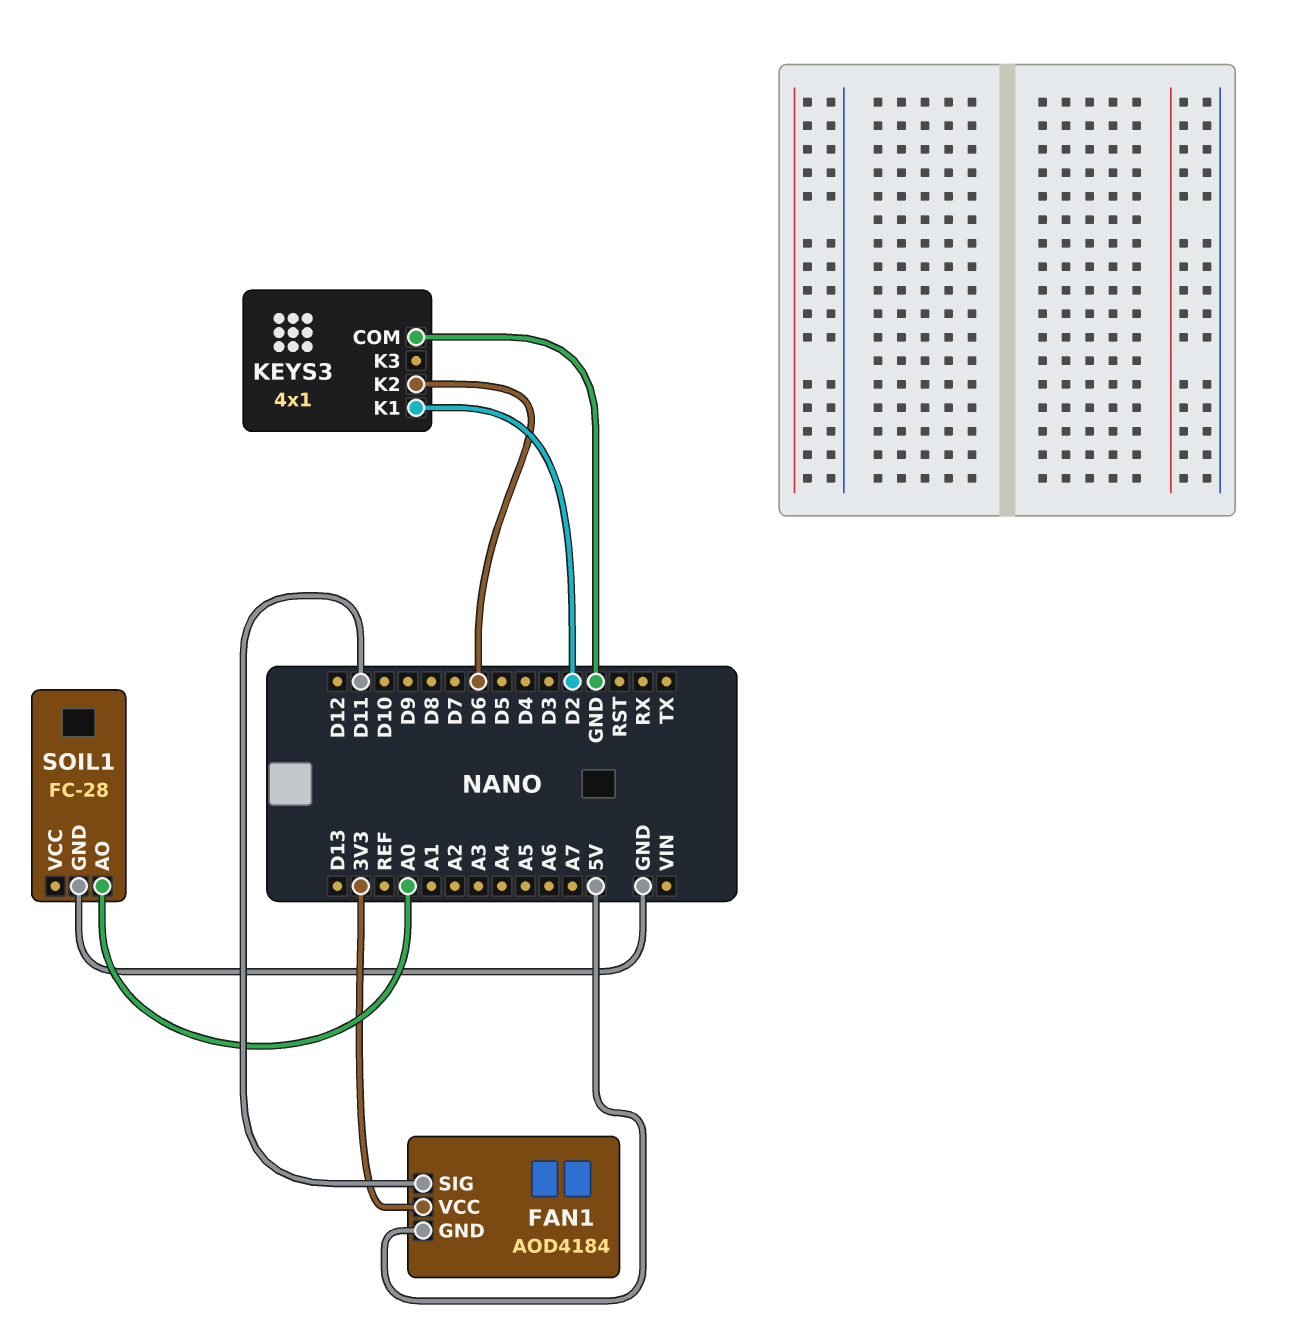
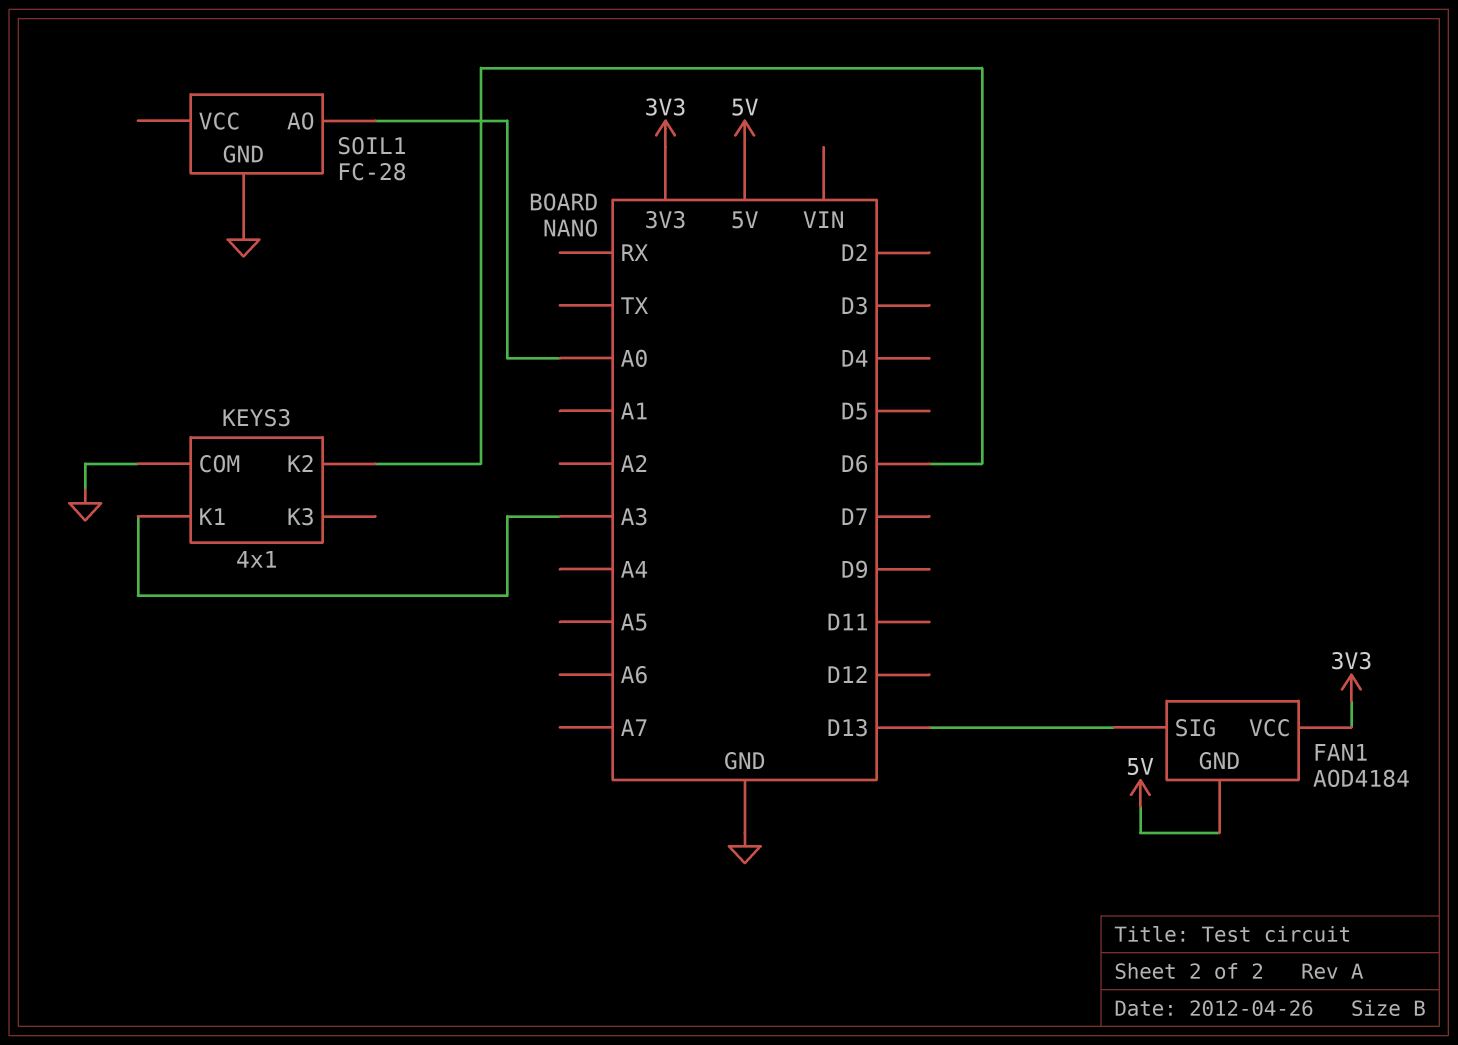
FAN1 pin SIG: D11 -> D13
KEYS3 pin K1: D2 -> A3

